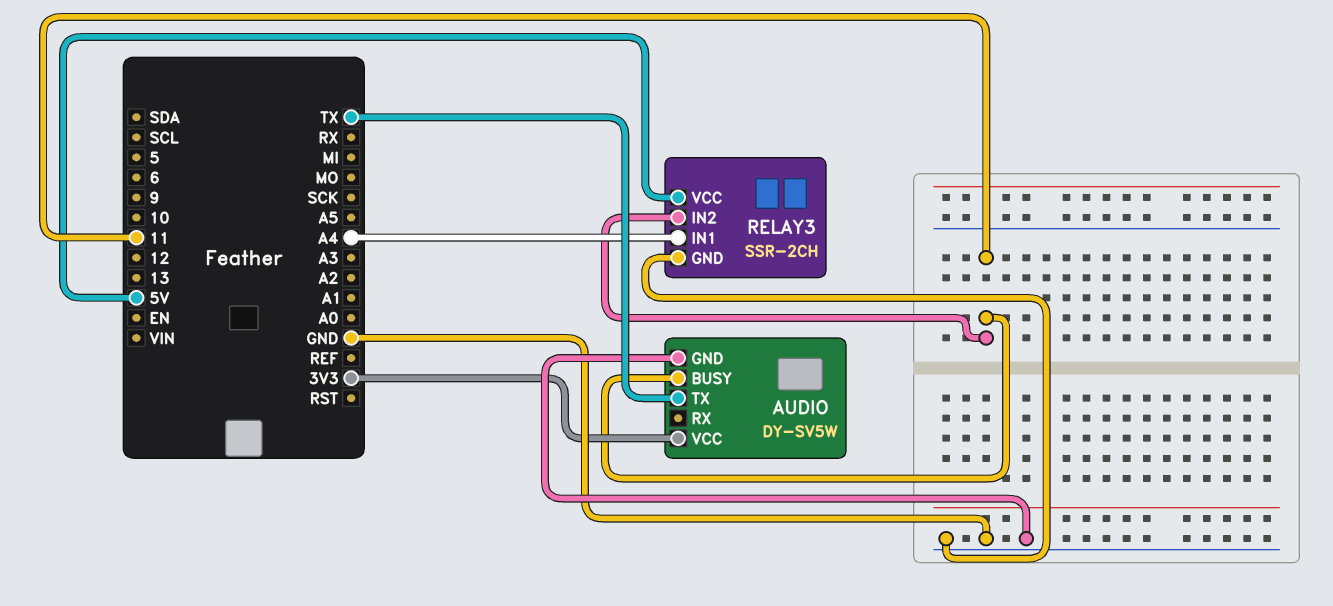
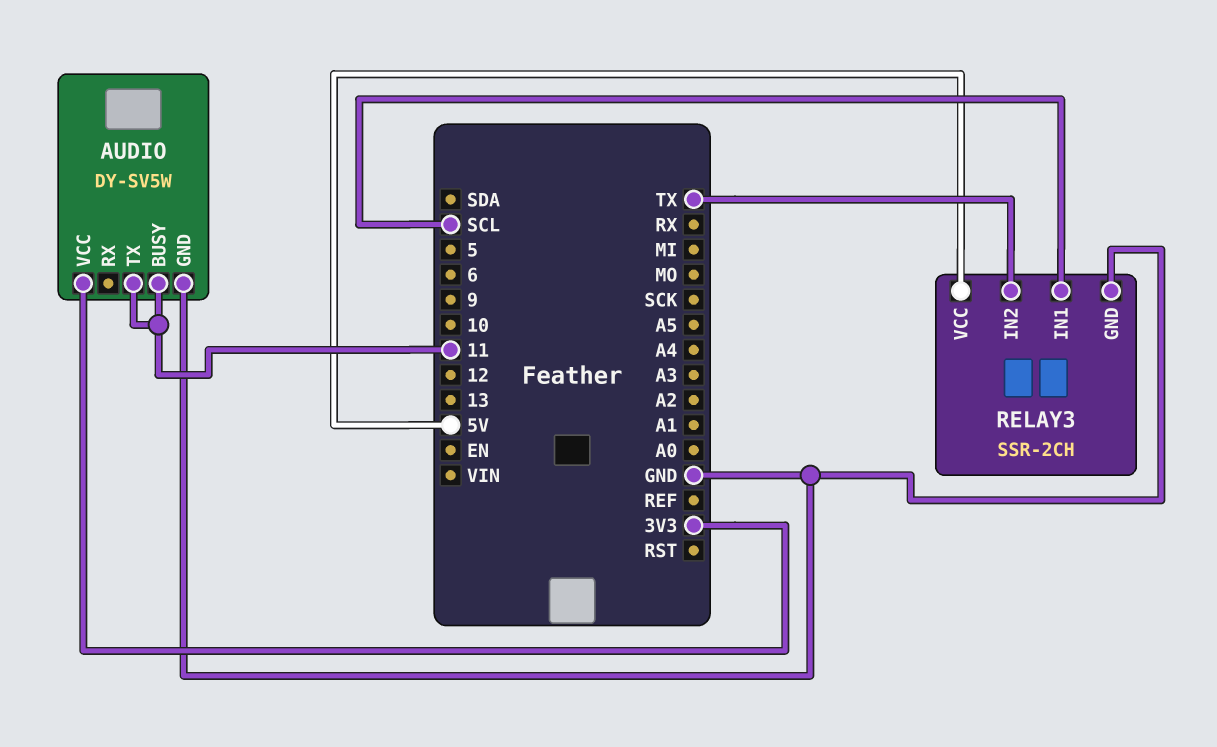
AUDIO pin TX: TX -> 11
RELAY3 pin IN1: A4 -> SCL
RELAY3 pin IN2: 11 -> TX

